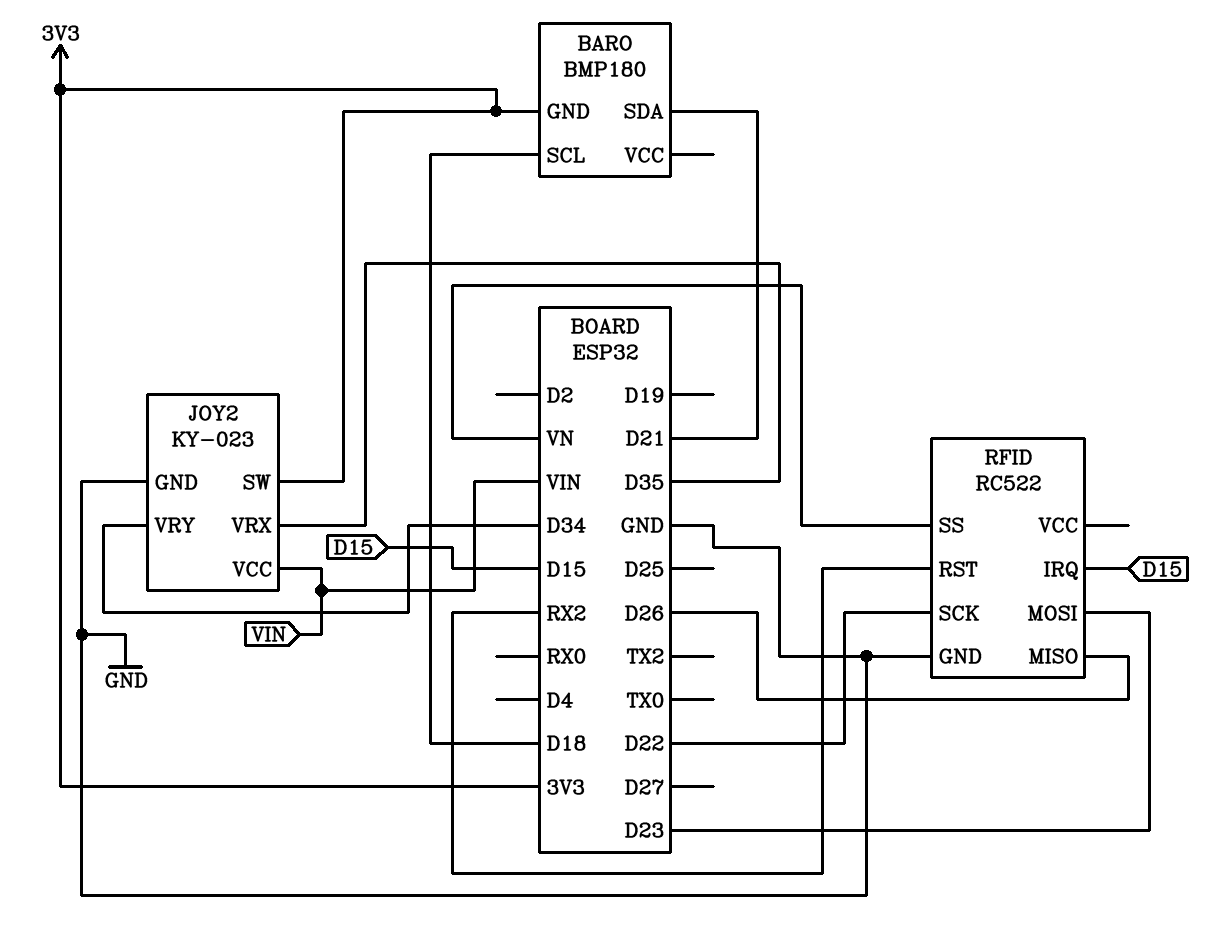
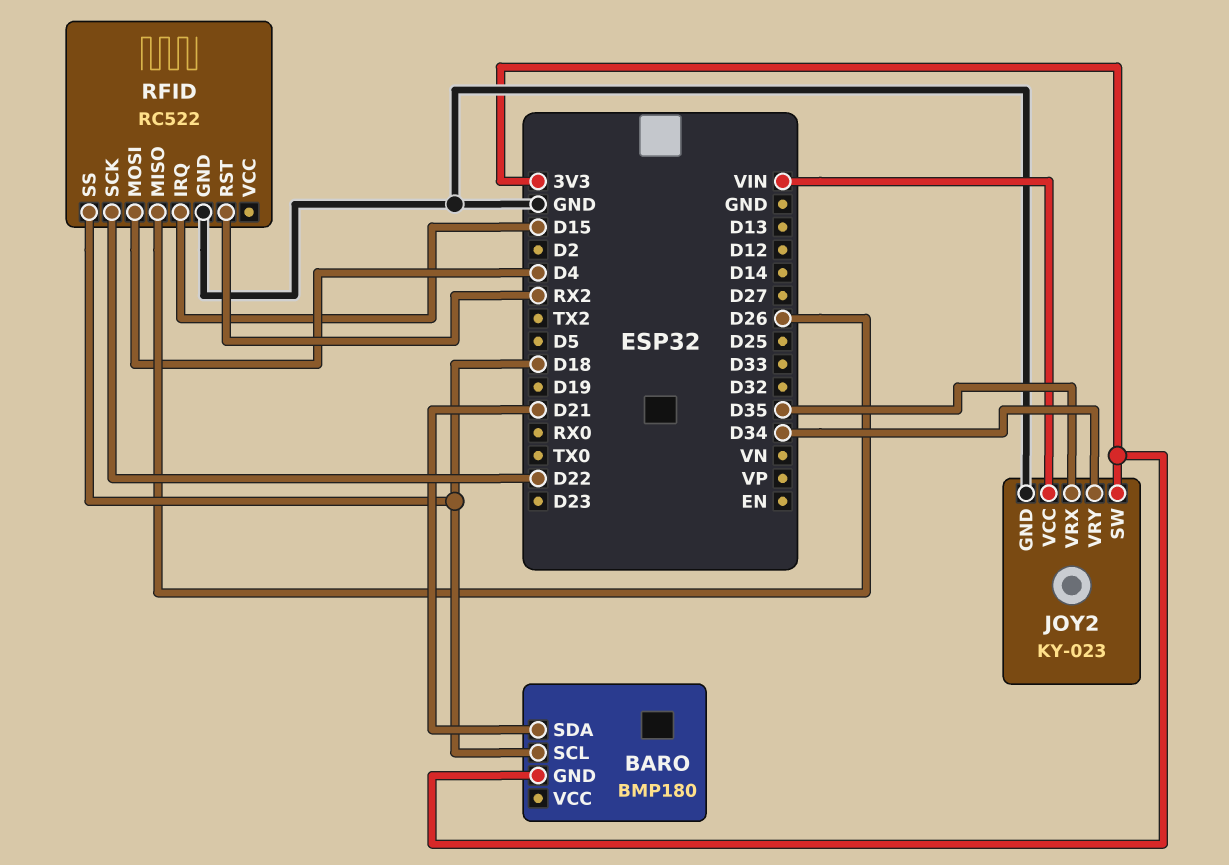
RFID pin MOSI: D23 -> D4
RFID pin SS: VN -> D18

